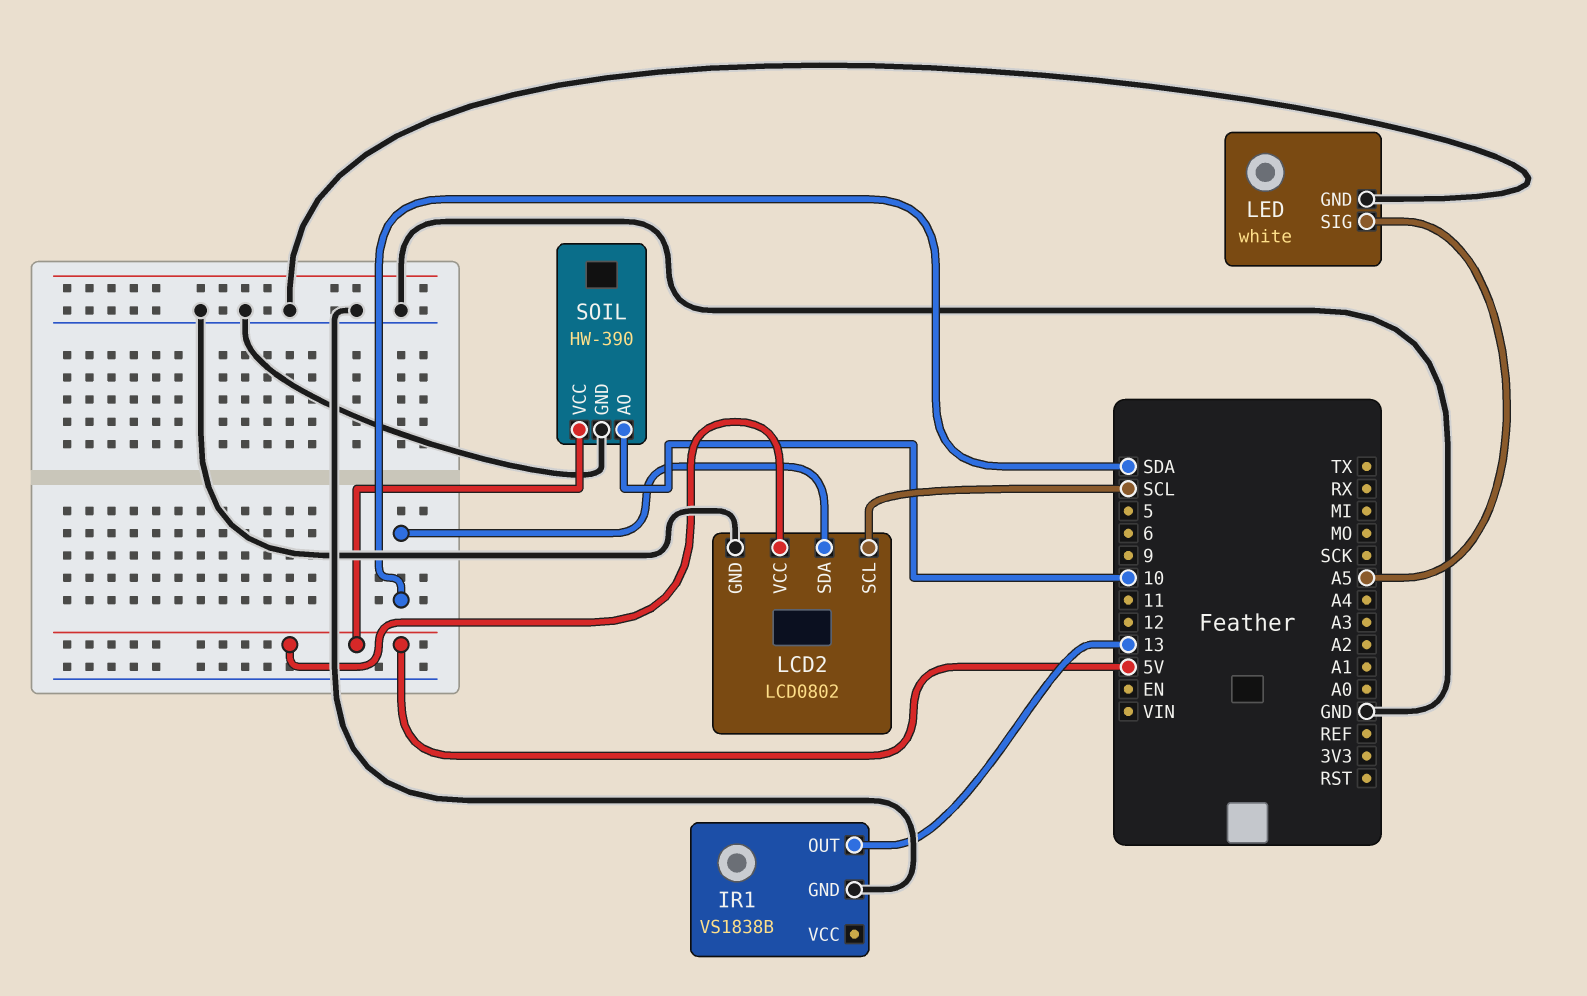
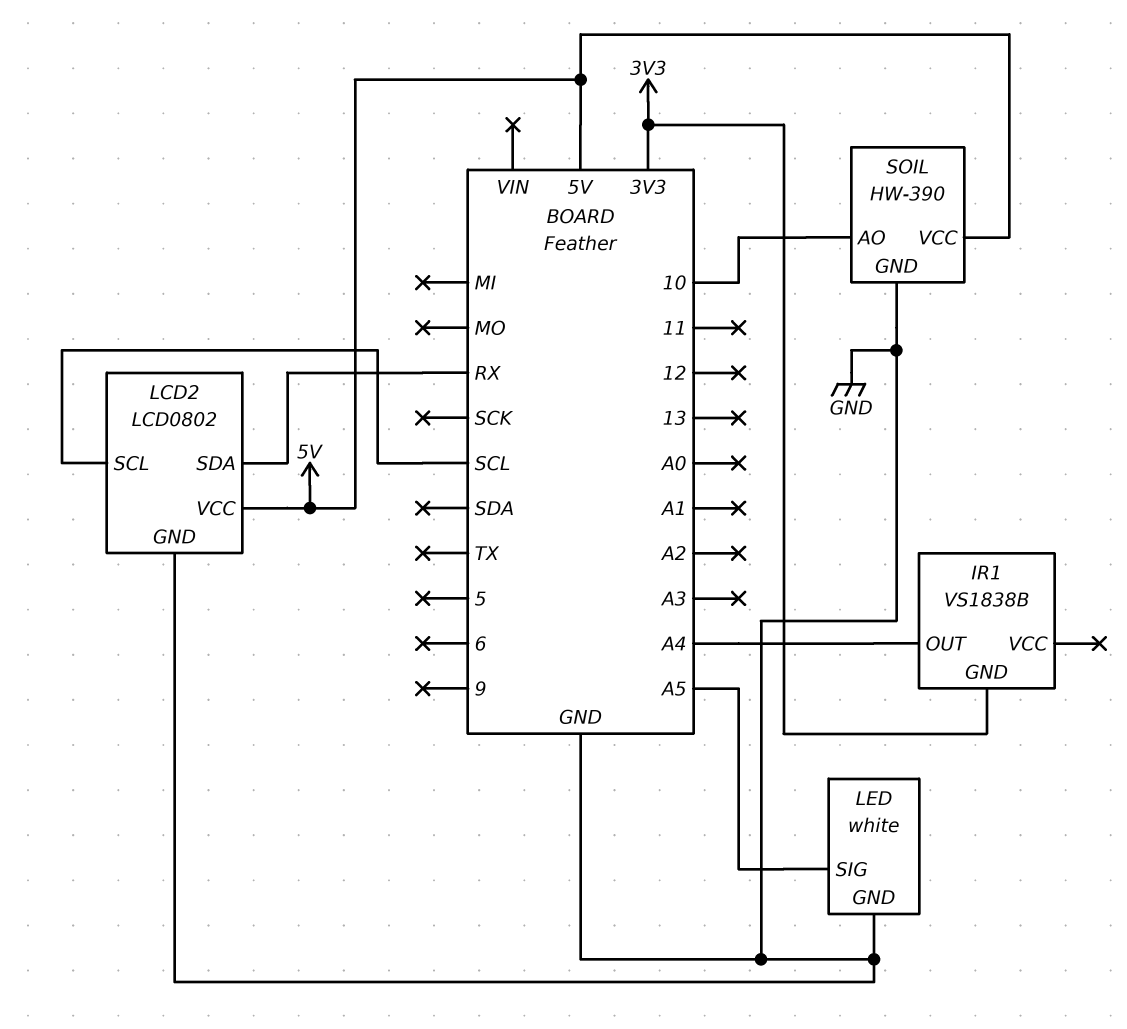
IR1 pin GND: GND -> 3V3
IR1 pin OUT: 13 -> A4
LCD2 pin SDA: SDA -> RX

